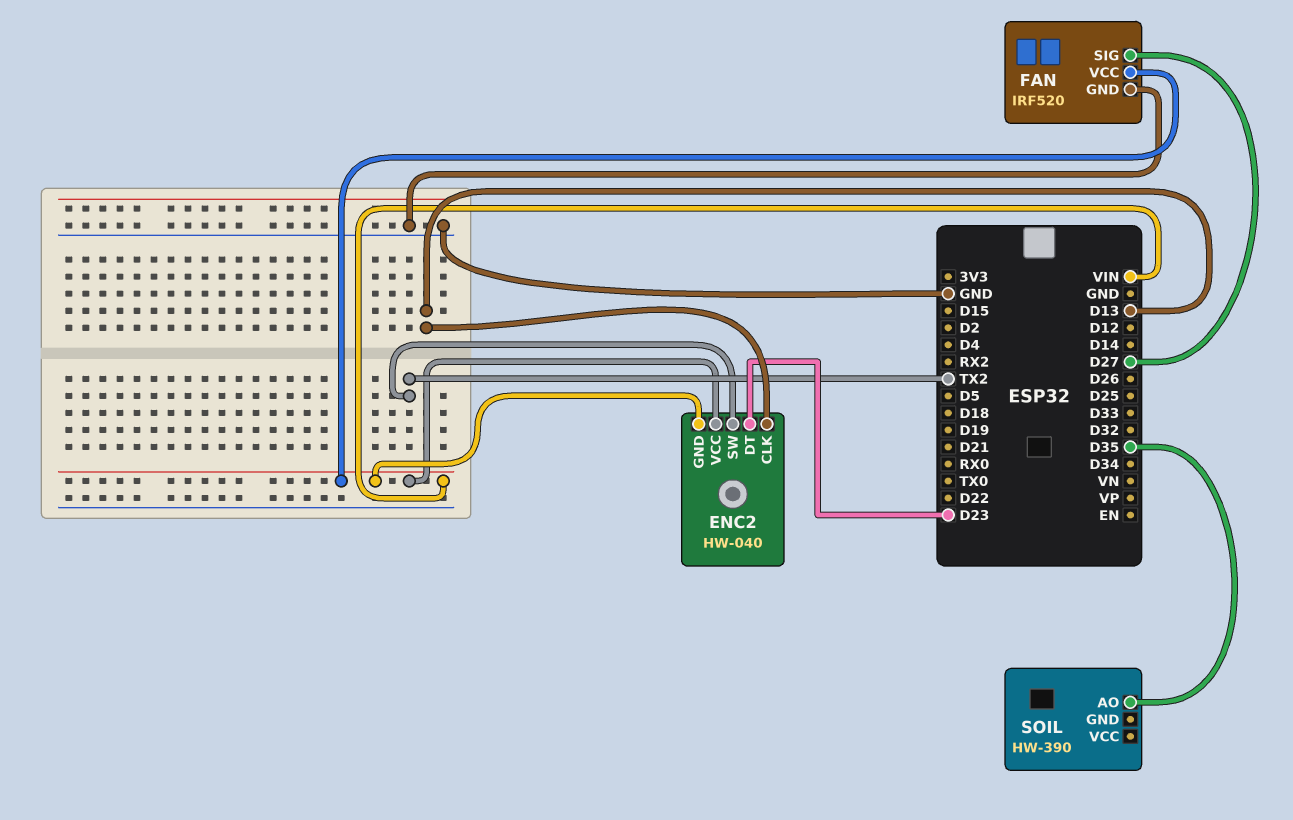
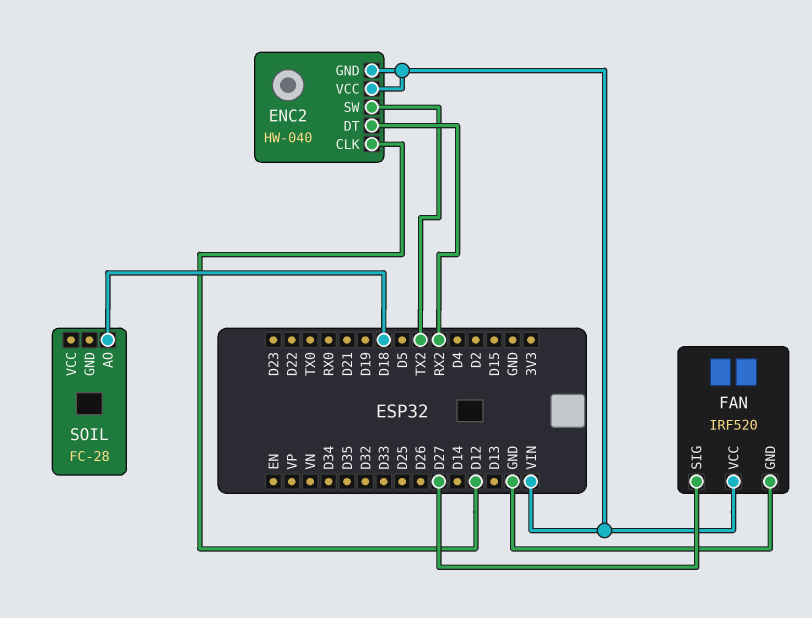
ENC2 pin CLK: D13 -> D12
ENC2 pin DT: D23 -> RX2
SOIL: HW-390 -> FC-28
SOIL pin AO: D35 -> D18

